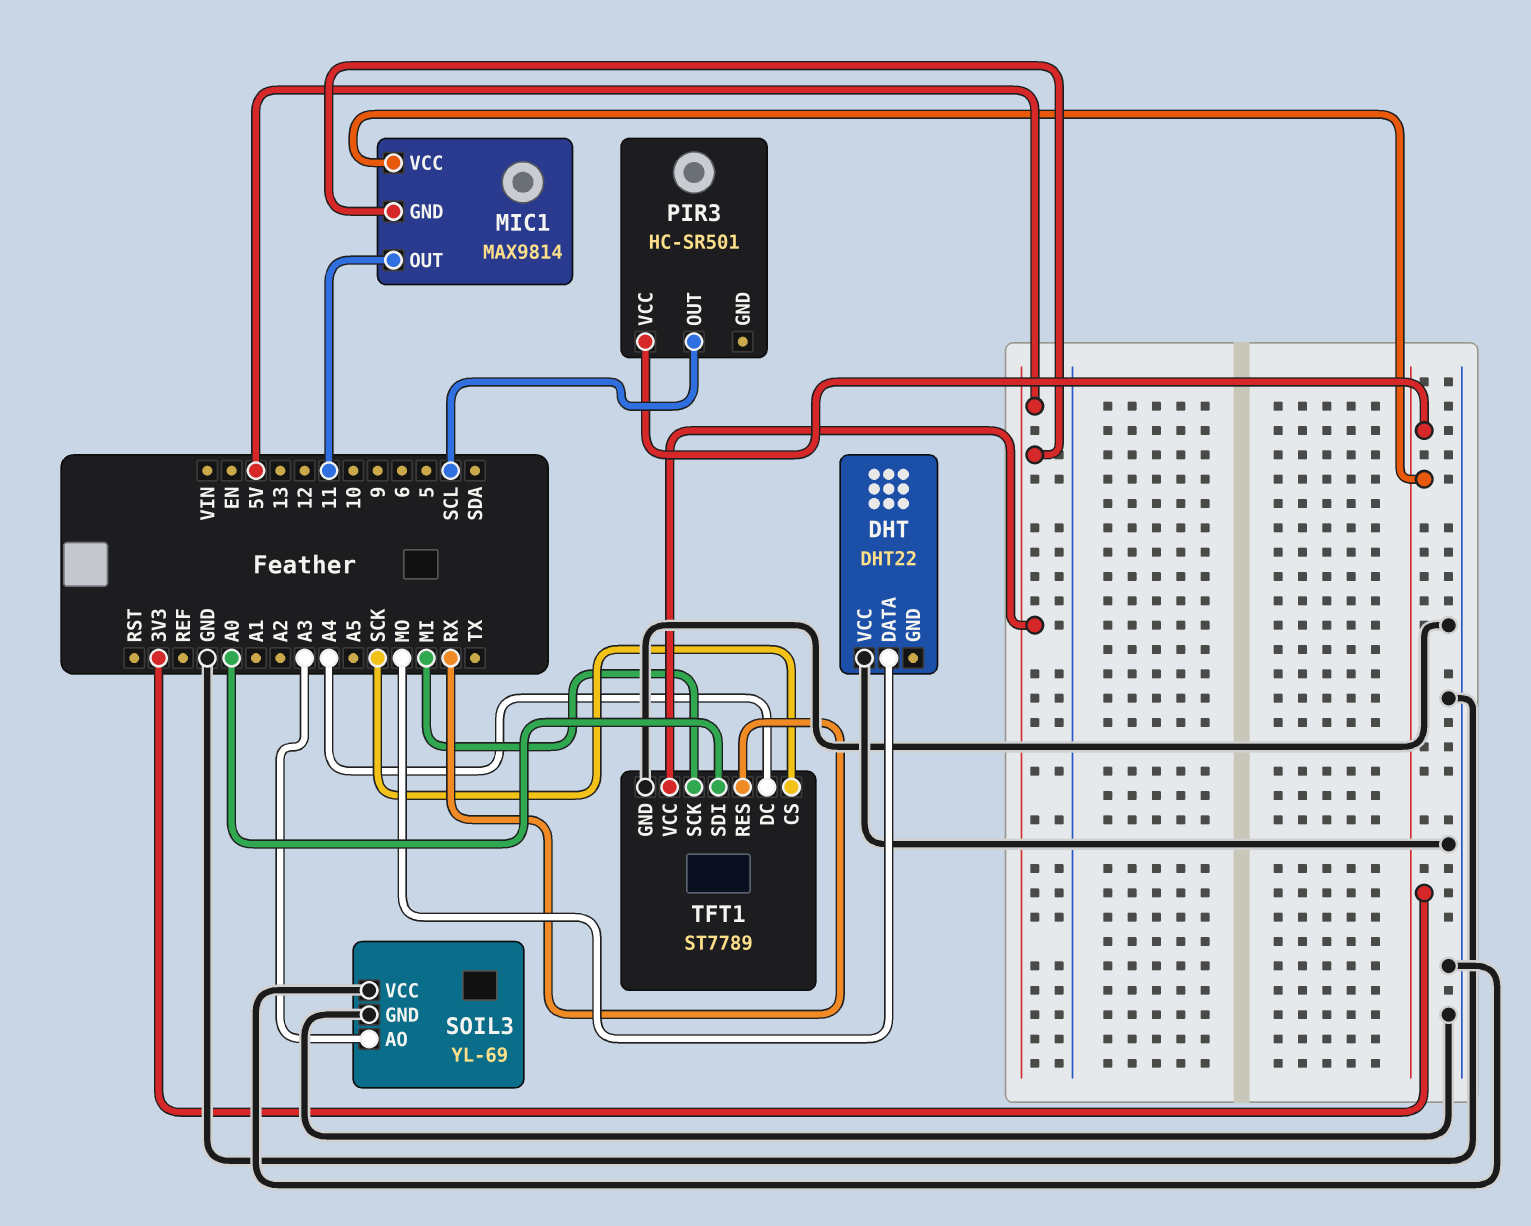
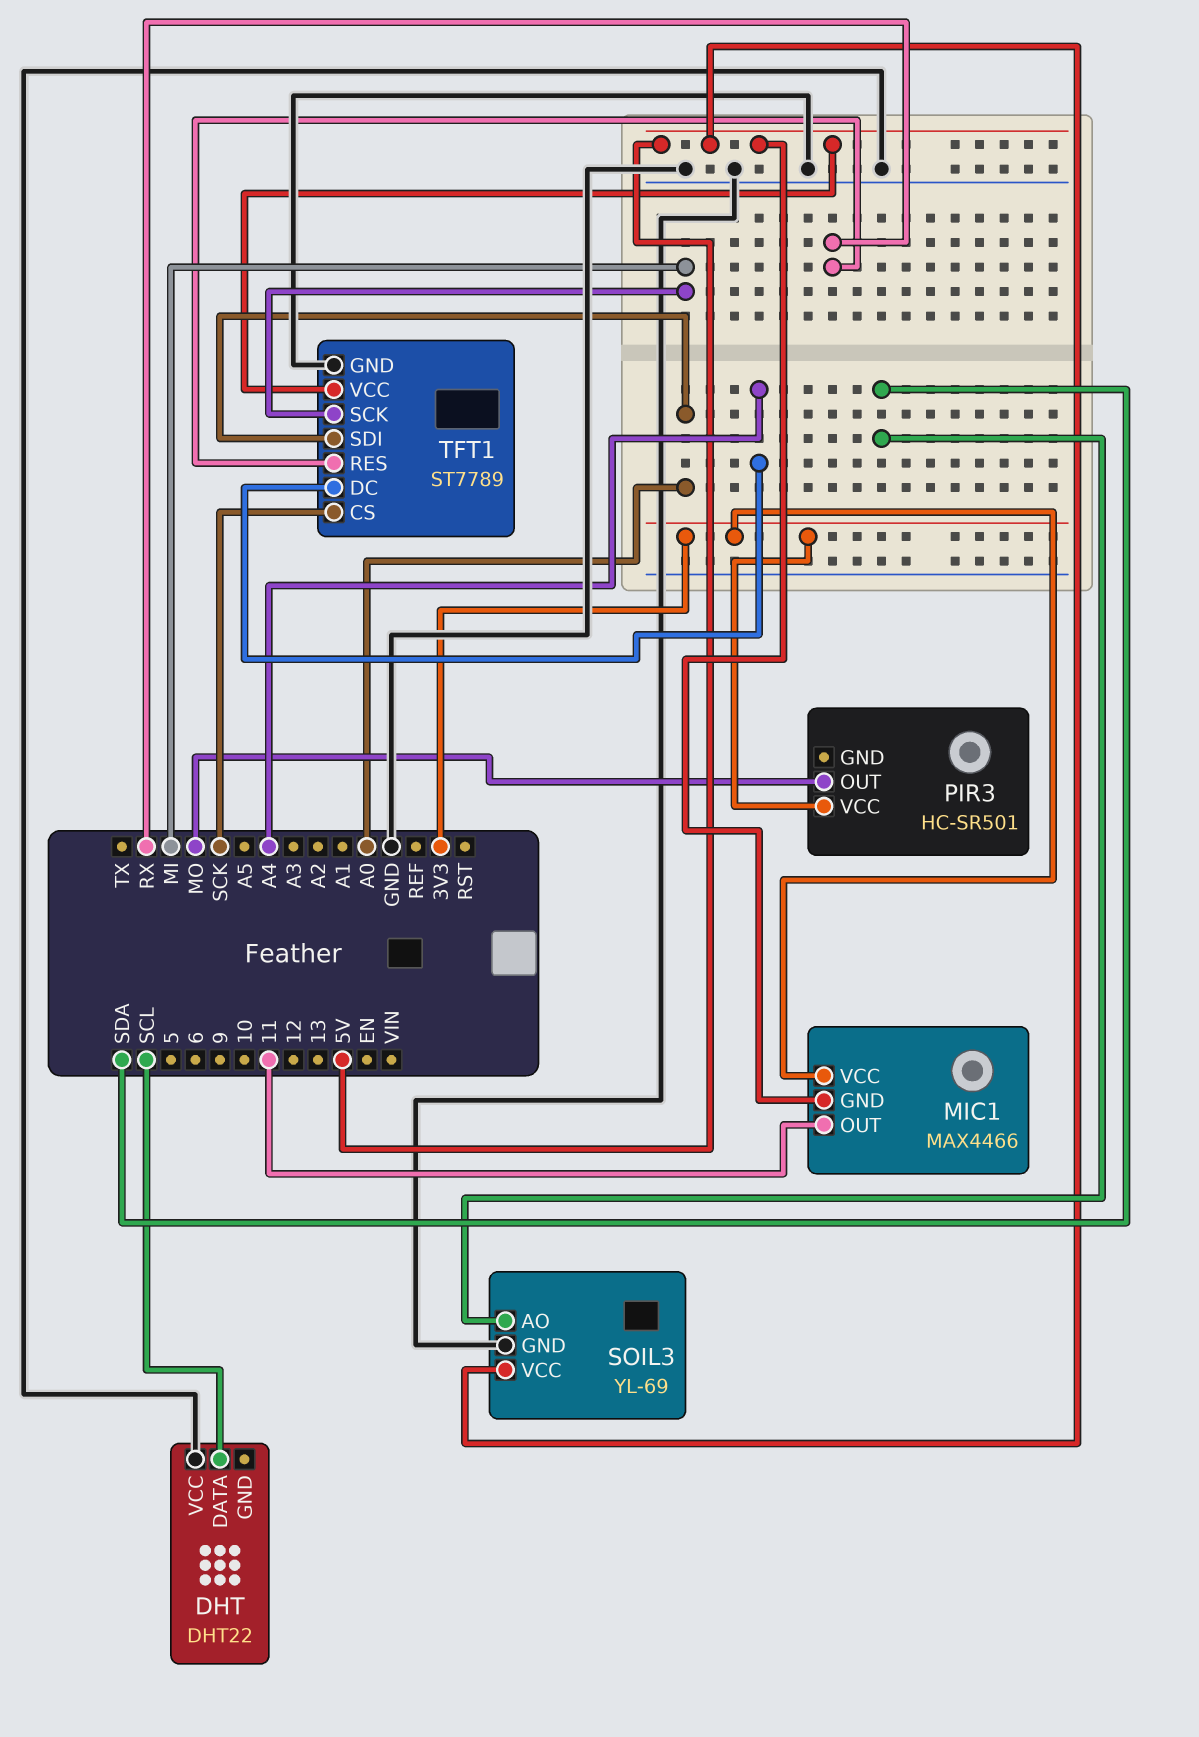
DHT pin DATA: MO -> SCL
MIC1: MAX9814 -> MAX4466
PIR3 pin OUT: SCL -> MO
SOIL3 pin AO: A3 -> SDA
SOIL3 pin VCC: GND -> 5V

